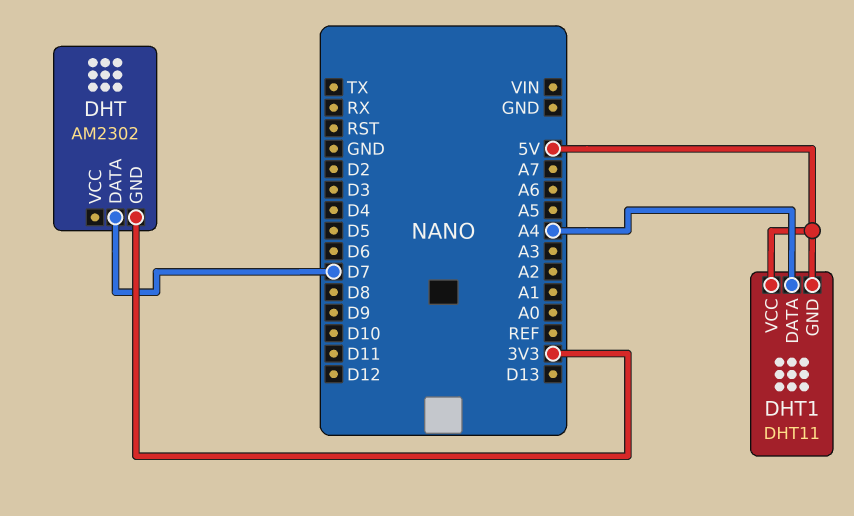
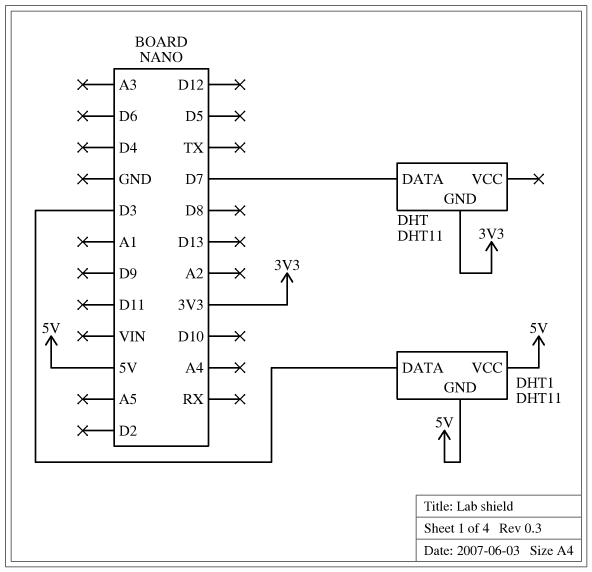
DHT: AM2302 -> DHT11
DHT1 pin DATA: A4 -> D3

